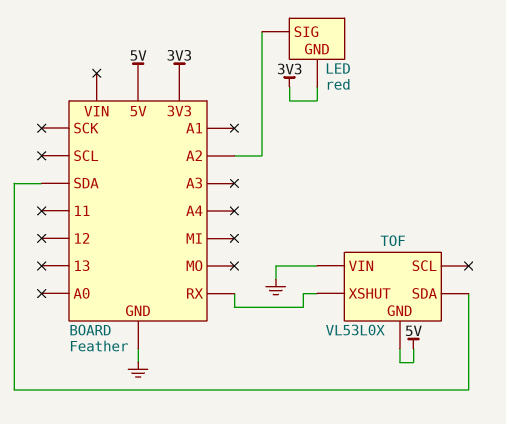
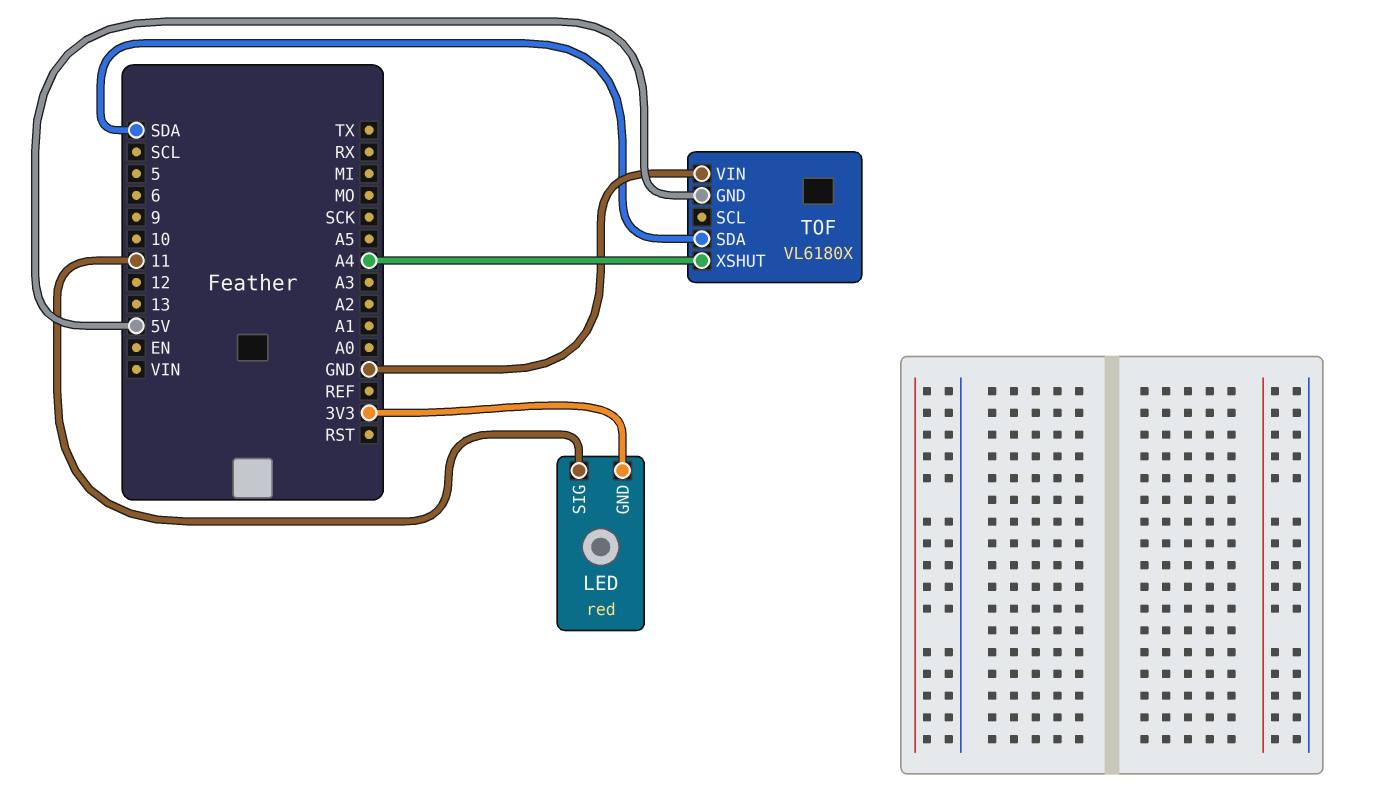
LED pin SIG: A2 -> 11
TOF: VL53L0X -> VL6180X
TOF pin XSHUT: RX -> A4

